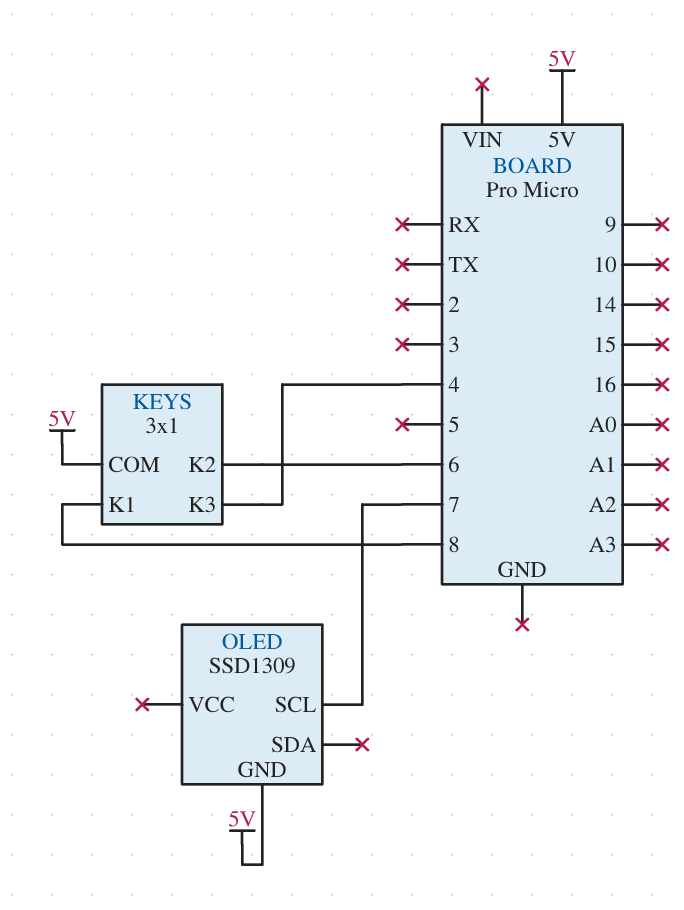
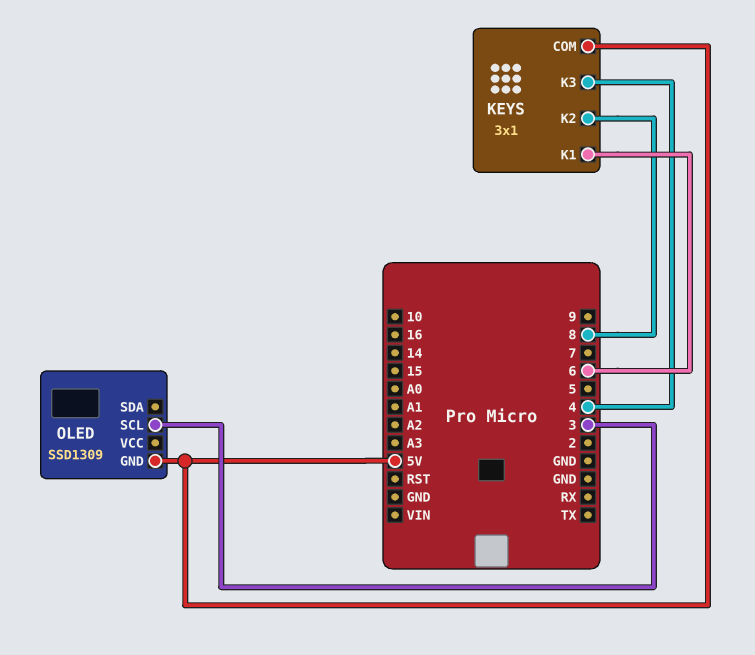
KEYS pin K1: 8 -> 6
KEYS pin K2: 6 -> 8
OLED pin SCL: 7 -> 3

